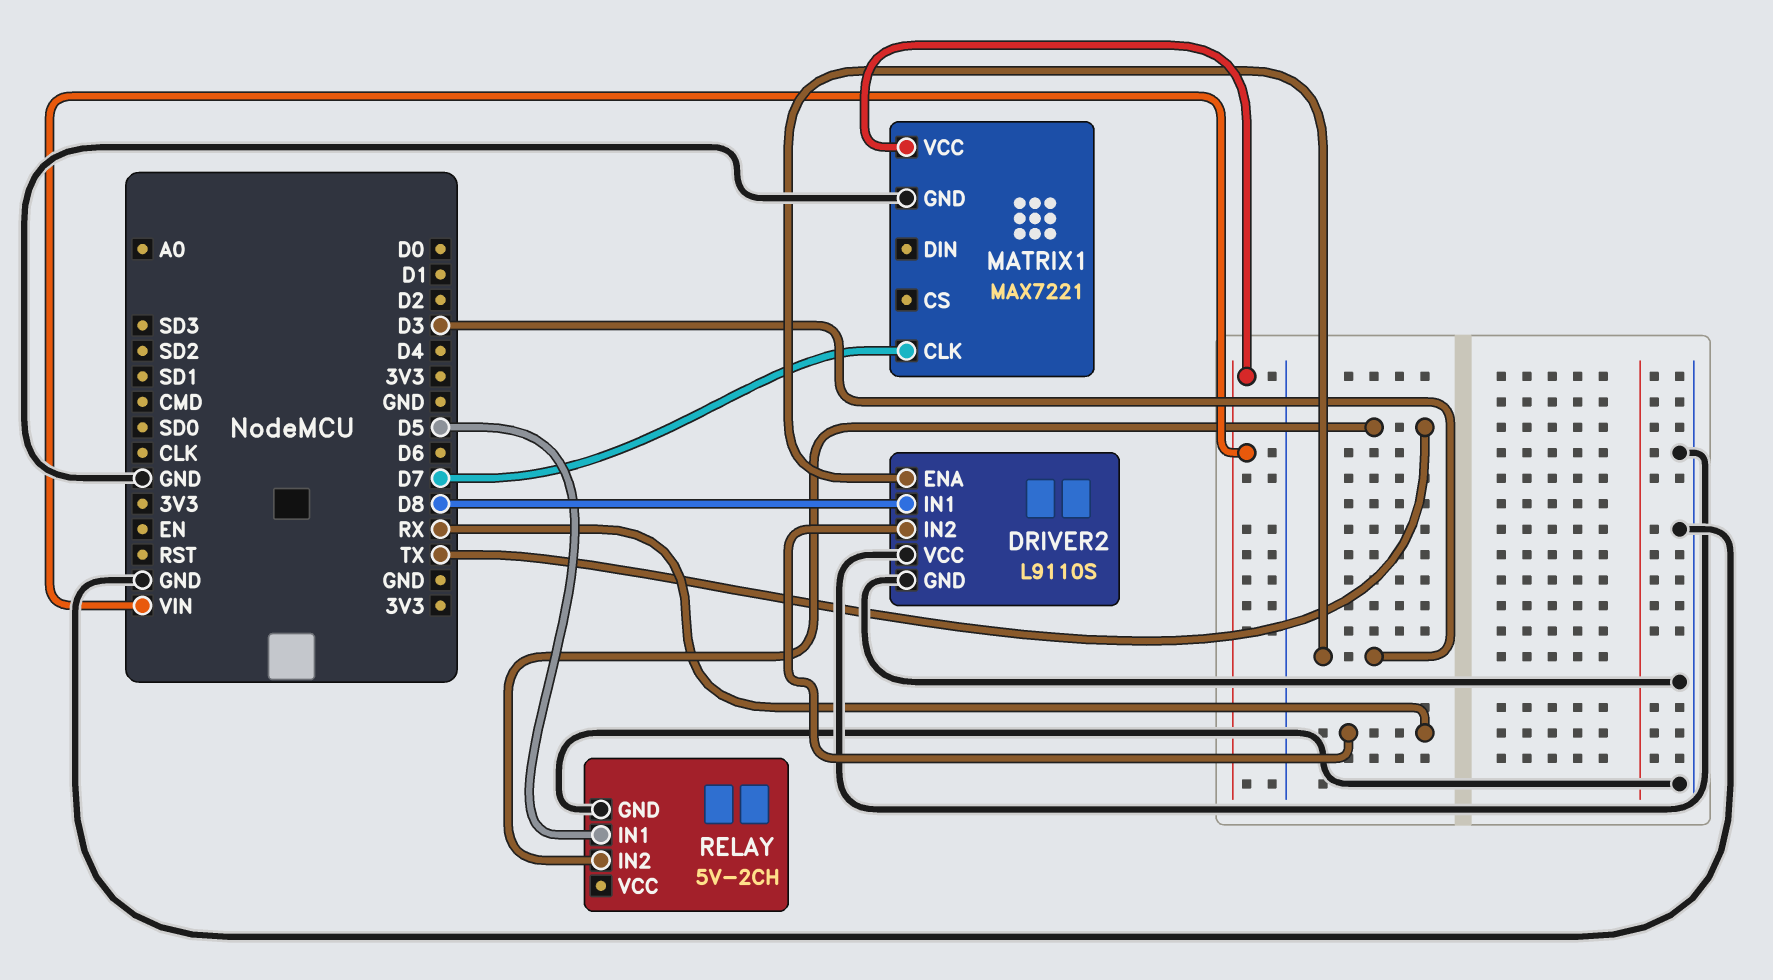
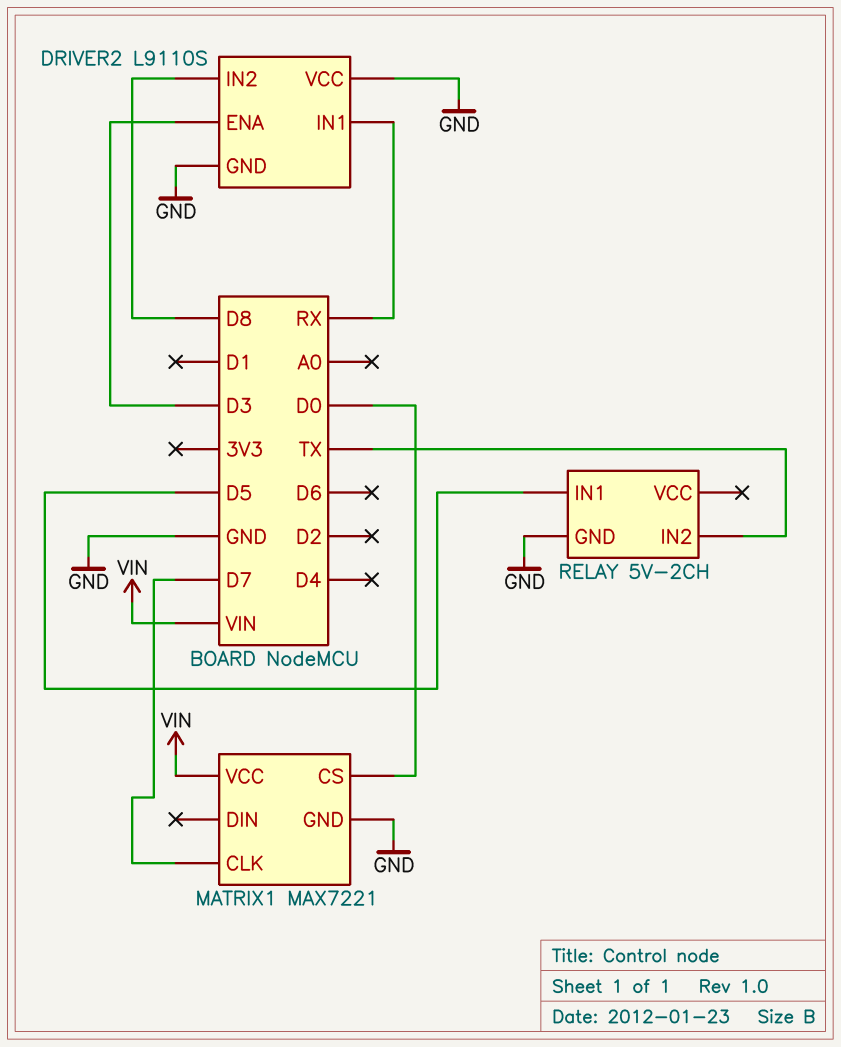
DRIVER2 pin IN1: D8 -> RX
DRIVER2 pin IN2: RX -> D8
MATRIX1 pin CS: none -> D0

